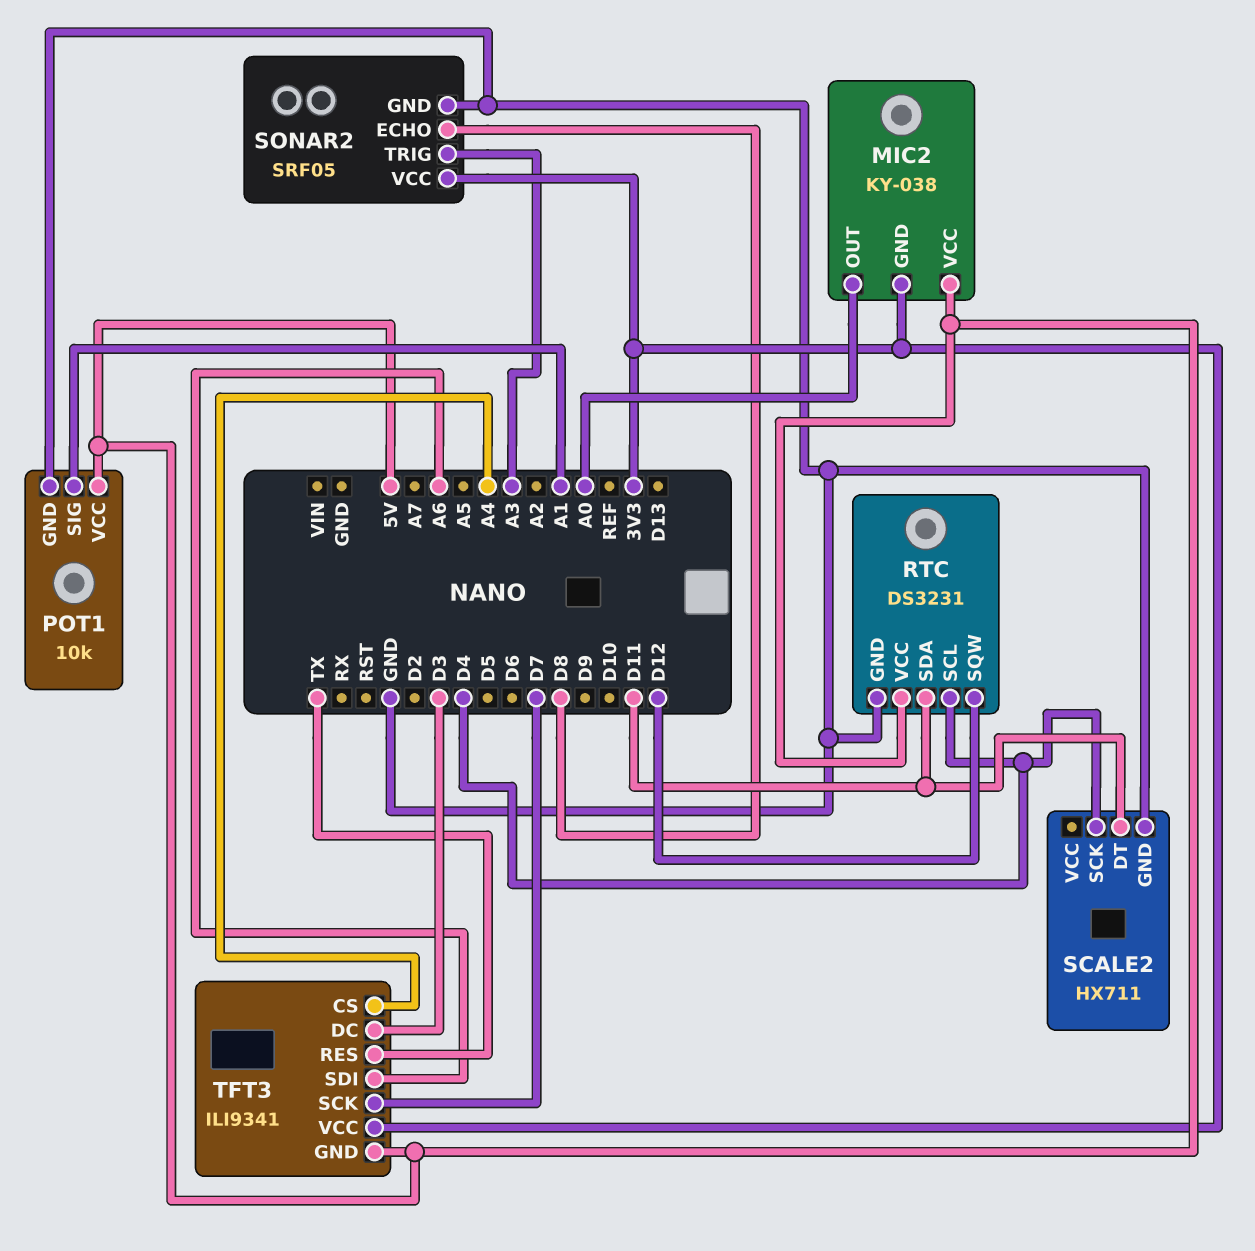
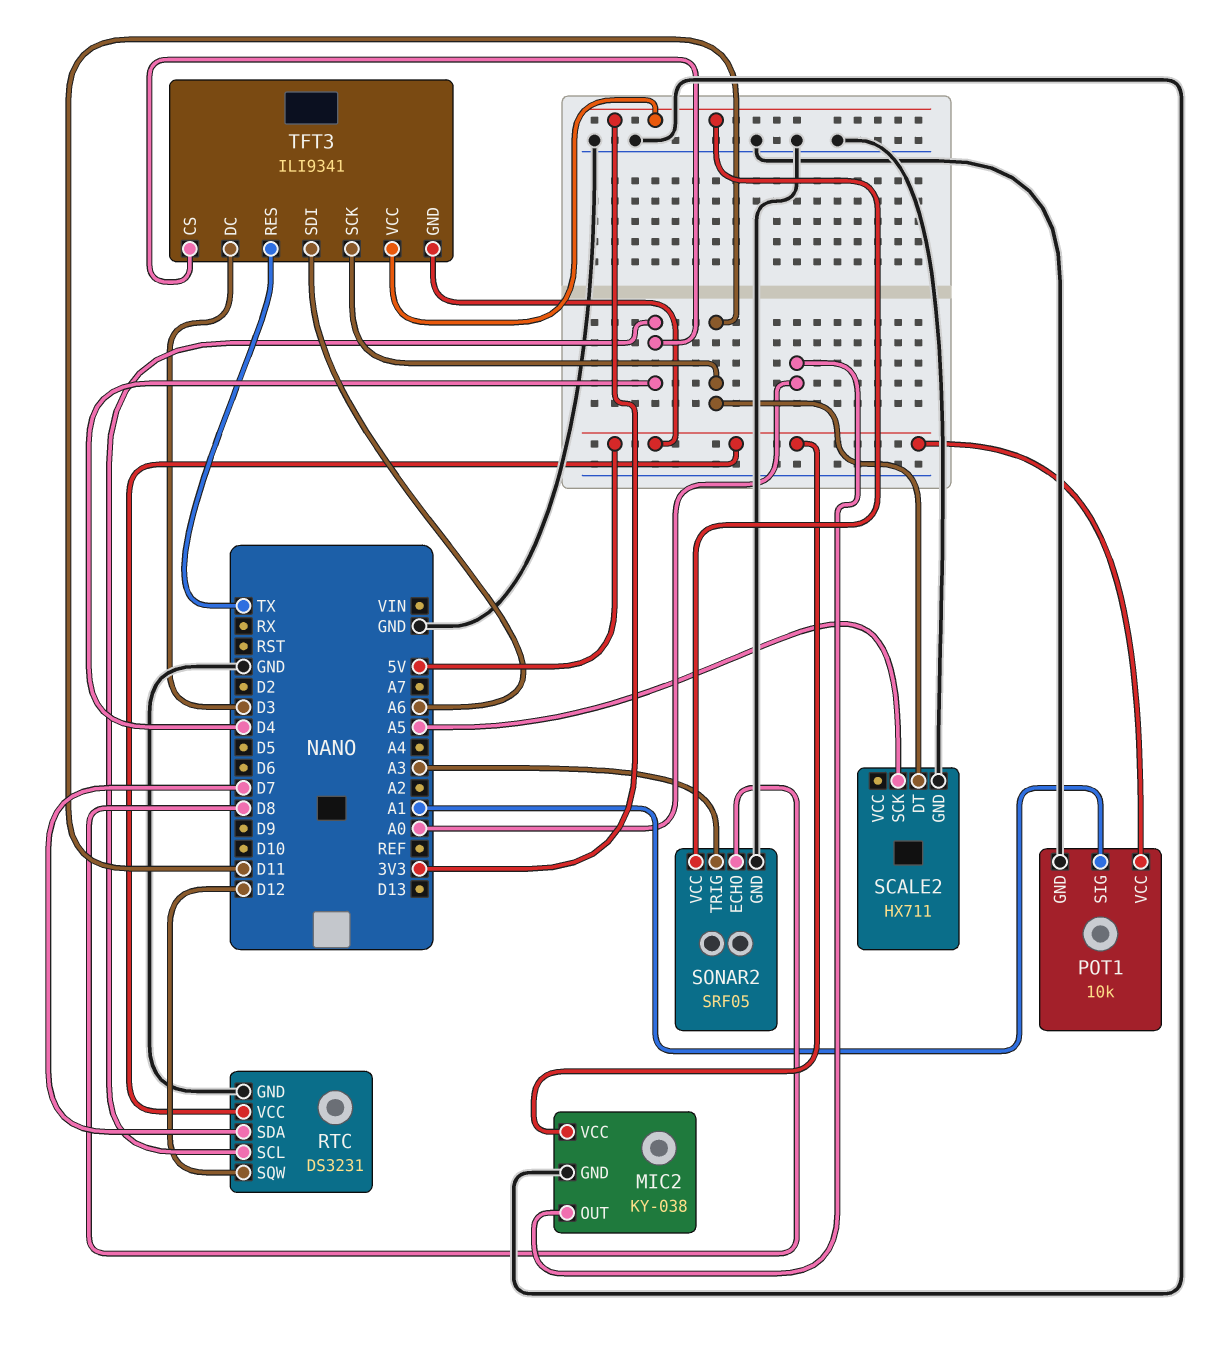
MIC2 pin GND: 3V3 -> GND
RTC pin SDA: D11 -> D7
SCALE2 pin SCK: D4 -> A5
TFT3 pin CS: A4 -> D4
TFT3 pin SCK: D7 -> D11

